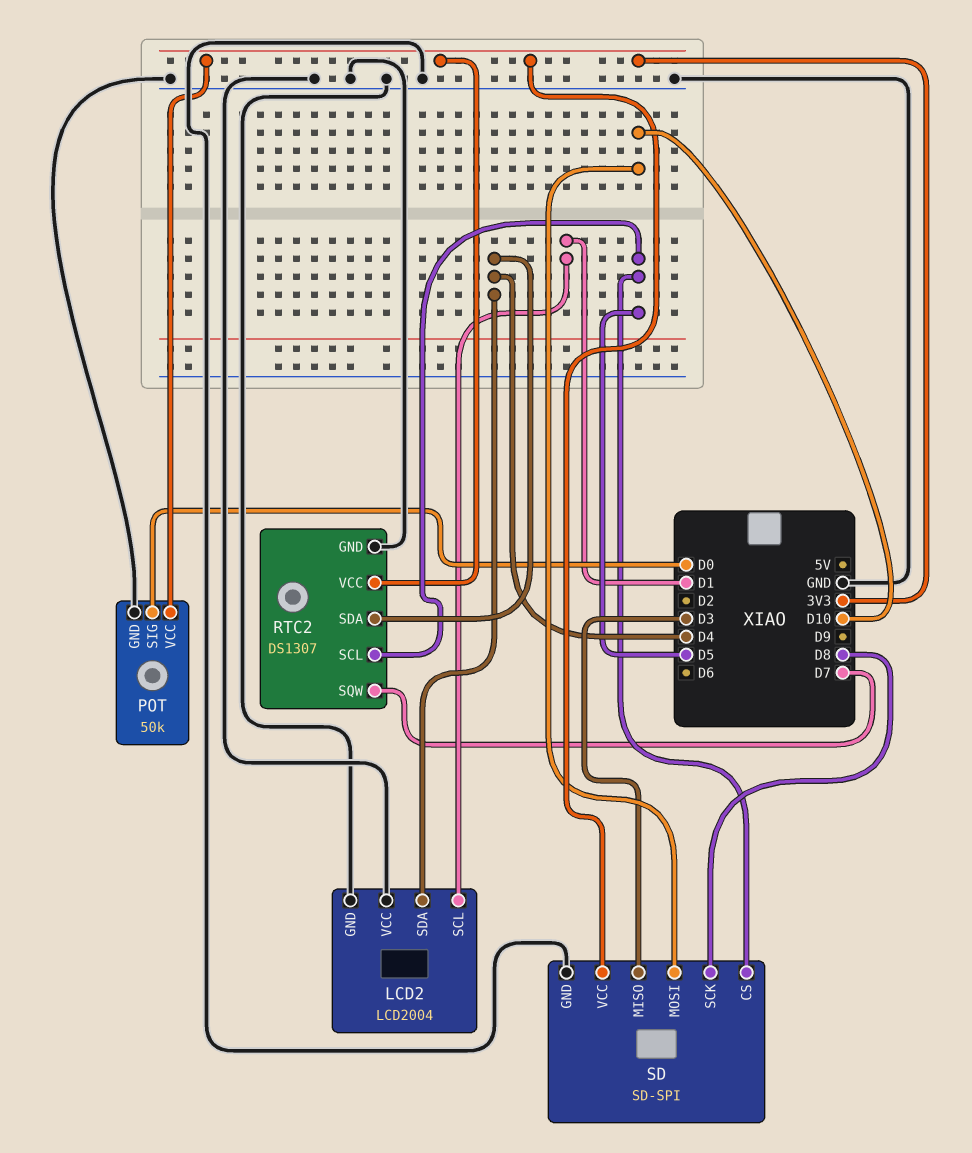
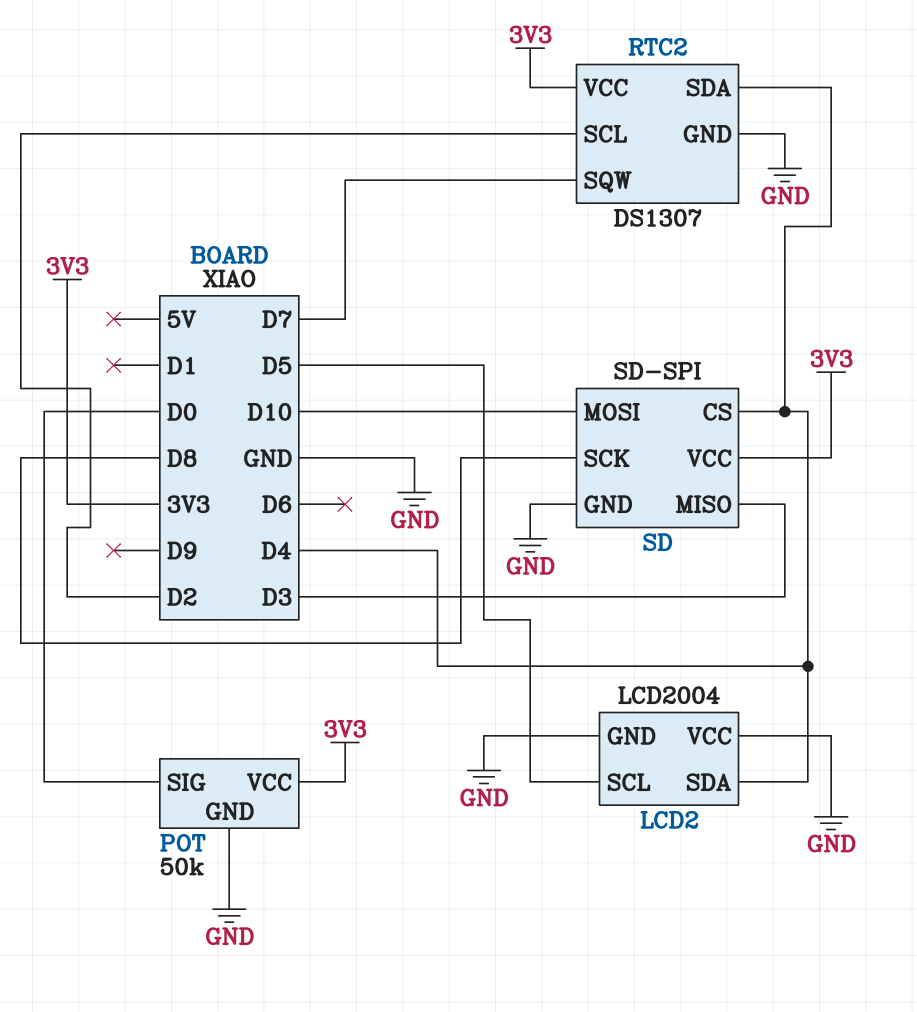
LCD2 pin SCL: D1 -> D5
RTC2 pin SCL: D5 -> D2
SD pin CS: D5 -> D4

